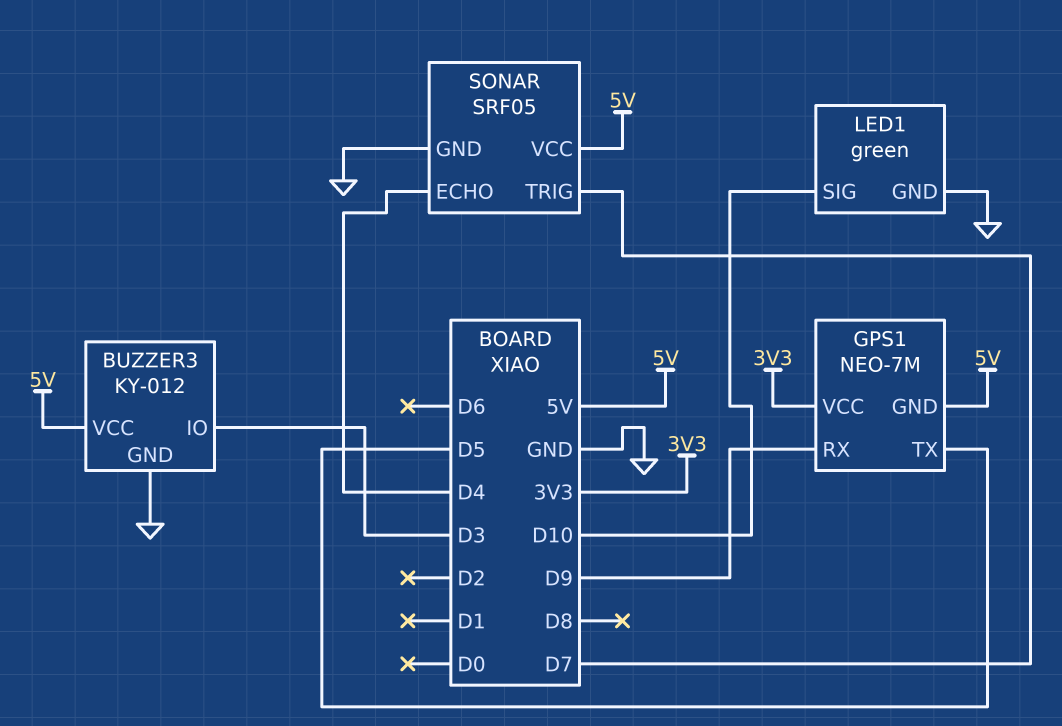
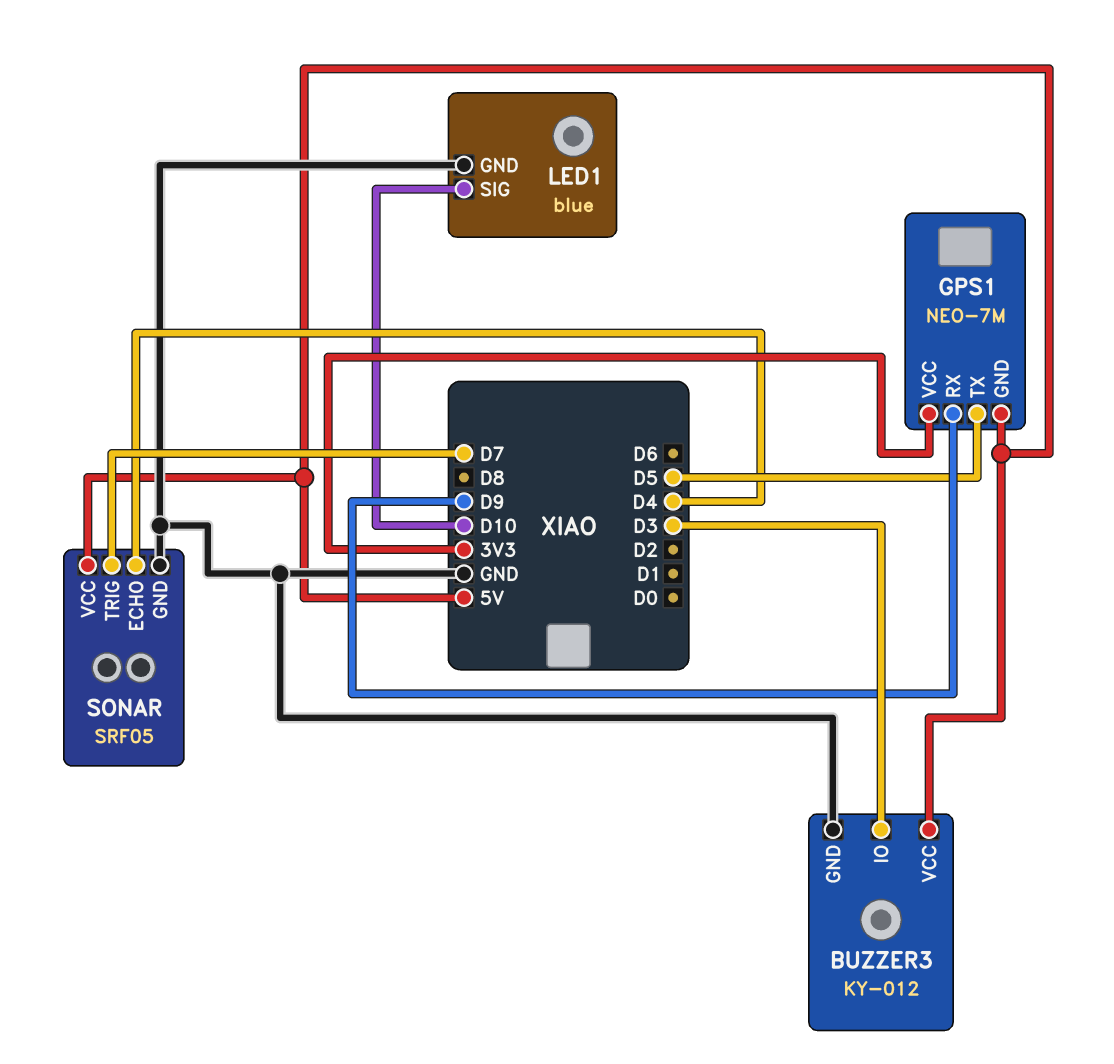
LED1: green -> blue

